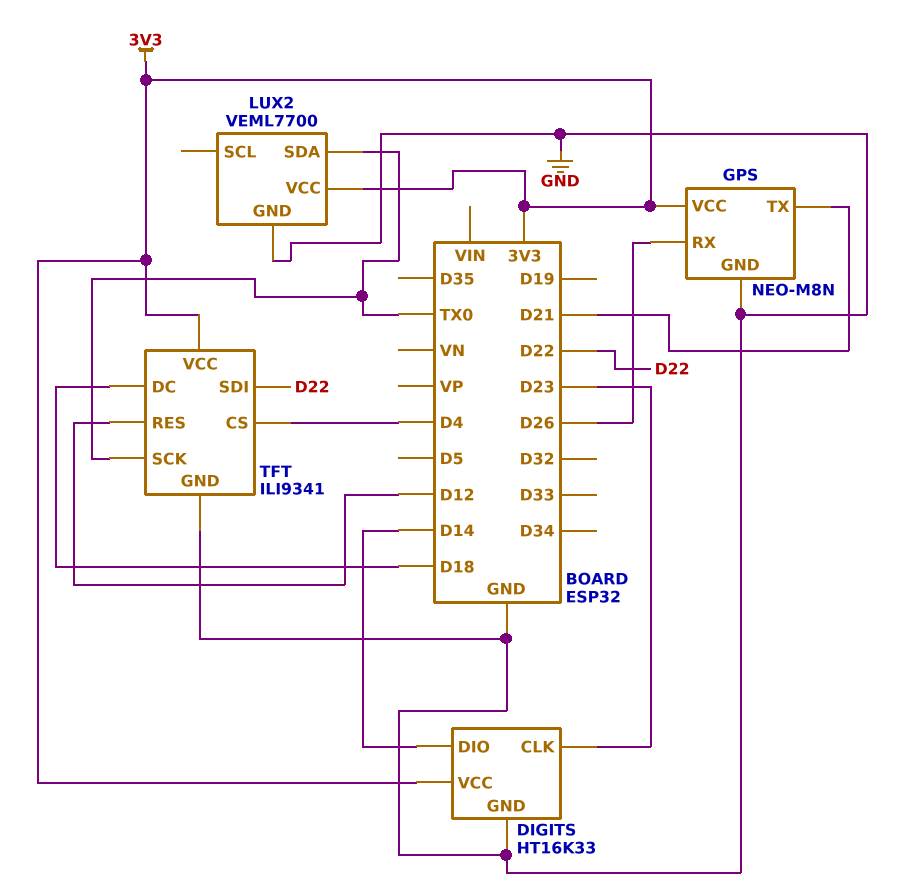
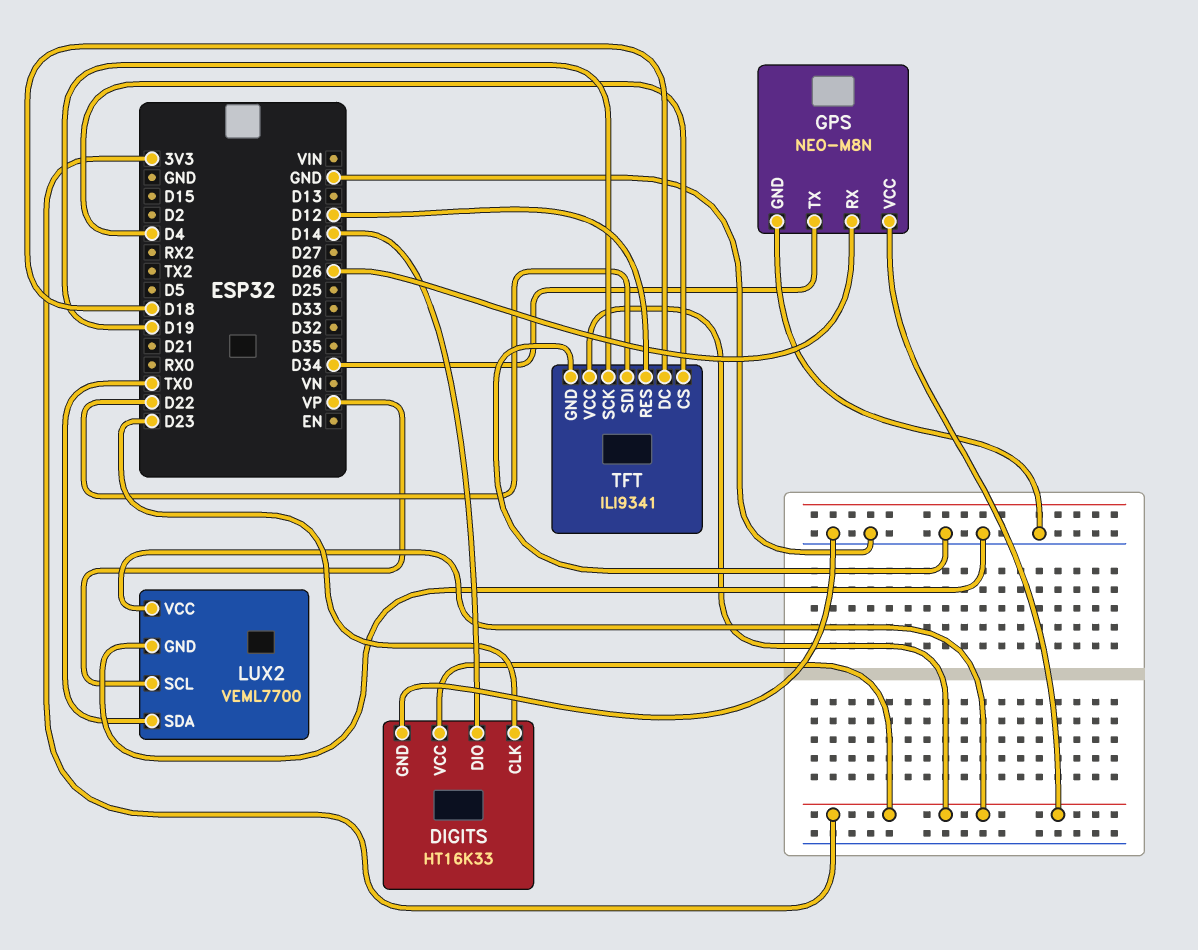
GPS pin TX: D21 -> D34
LUX2 pin SCL: none -> VP
TFT pin SCK: TX0 -> D19

